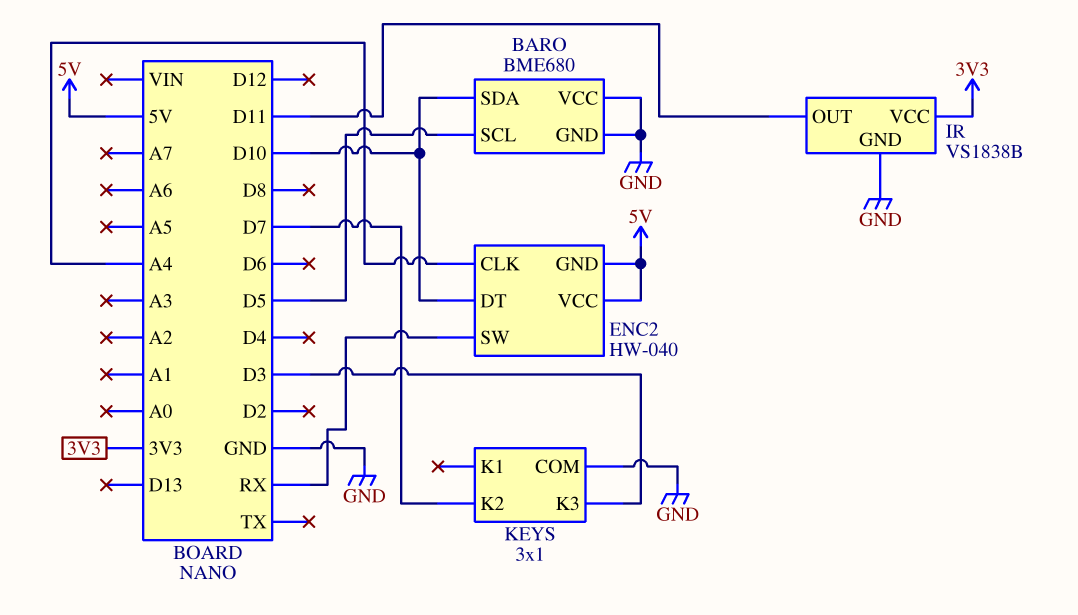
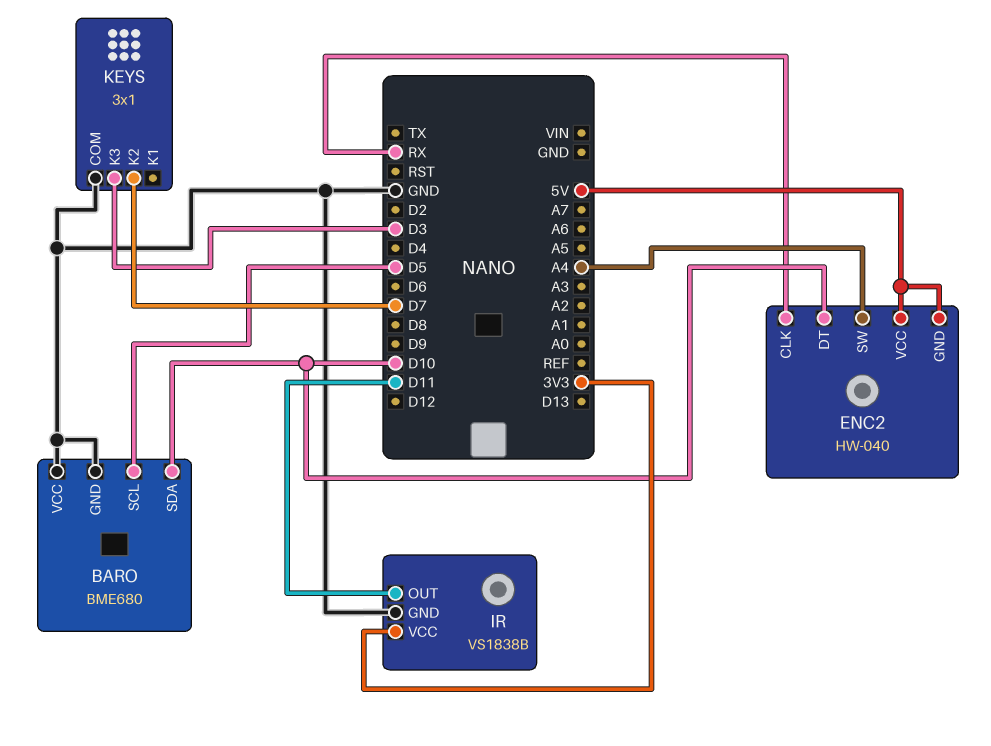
ENC2 pin CLK: A4 -> RX
ENC2 pin SW: RX -> A4

